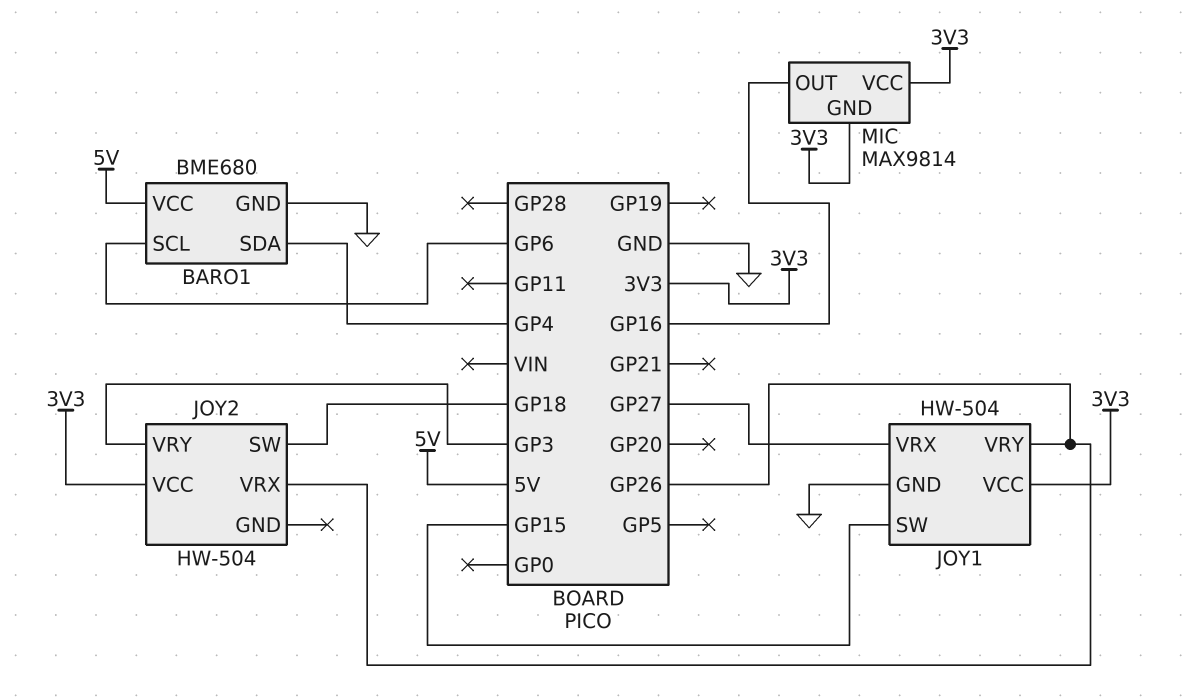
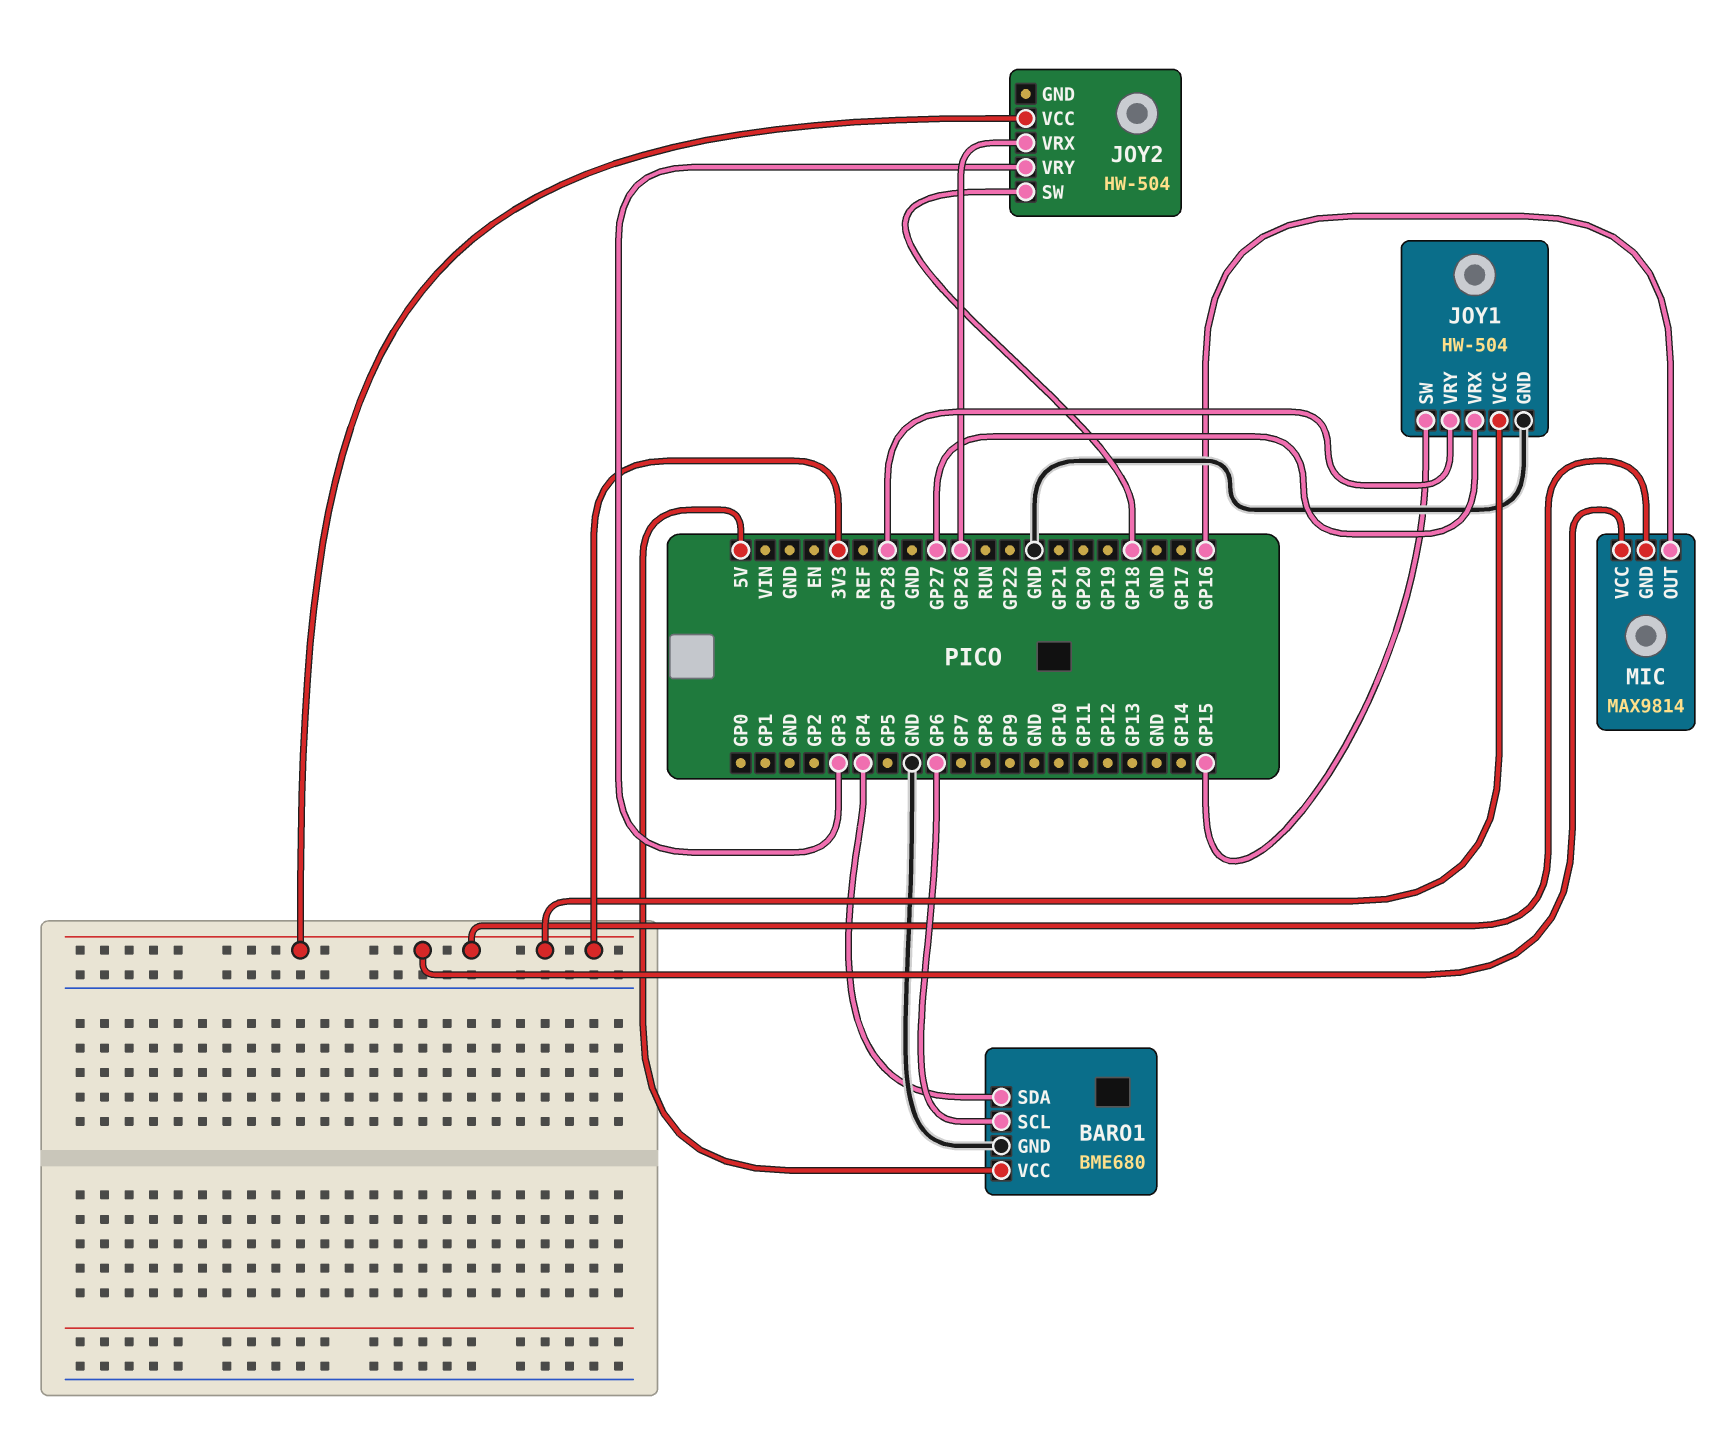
JOY1 pin VRY: GP26 -> GP28

